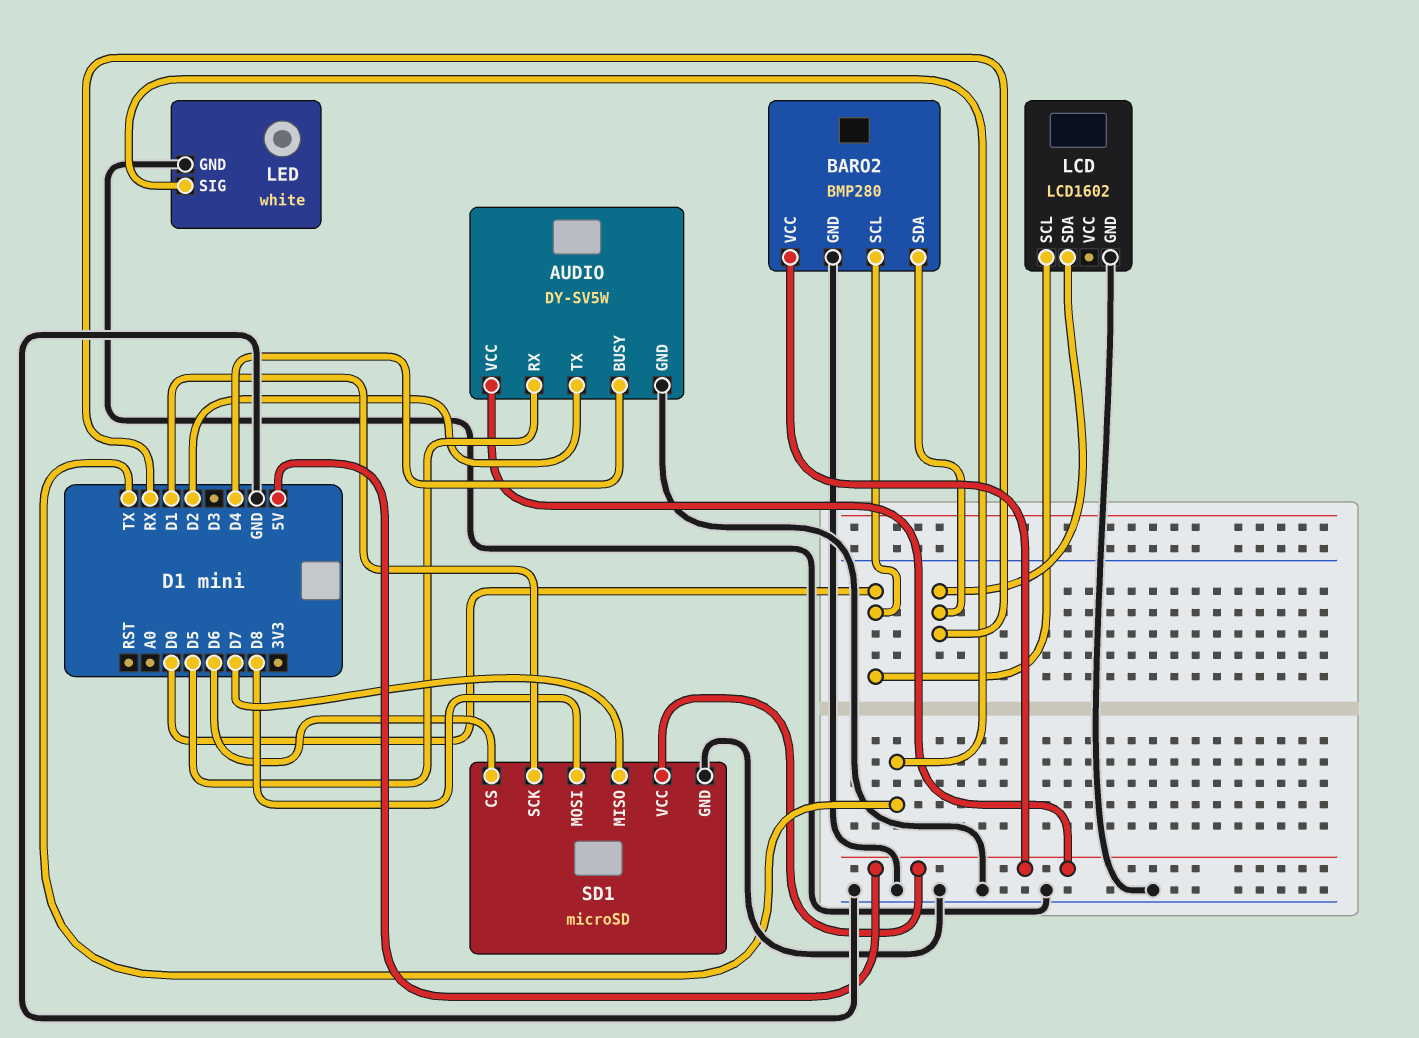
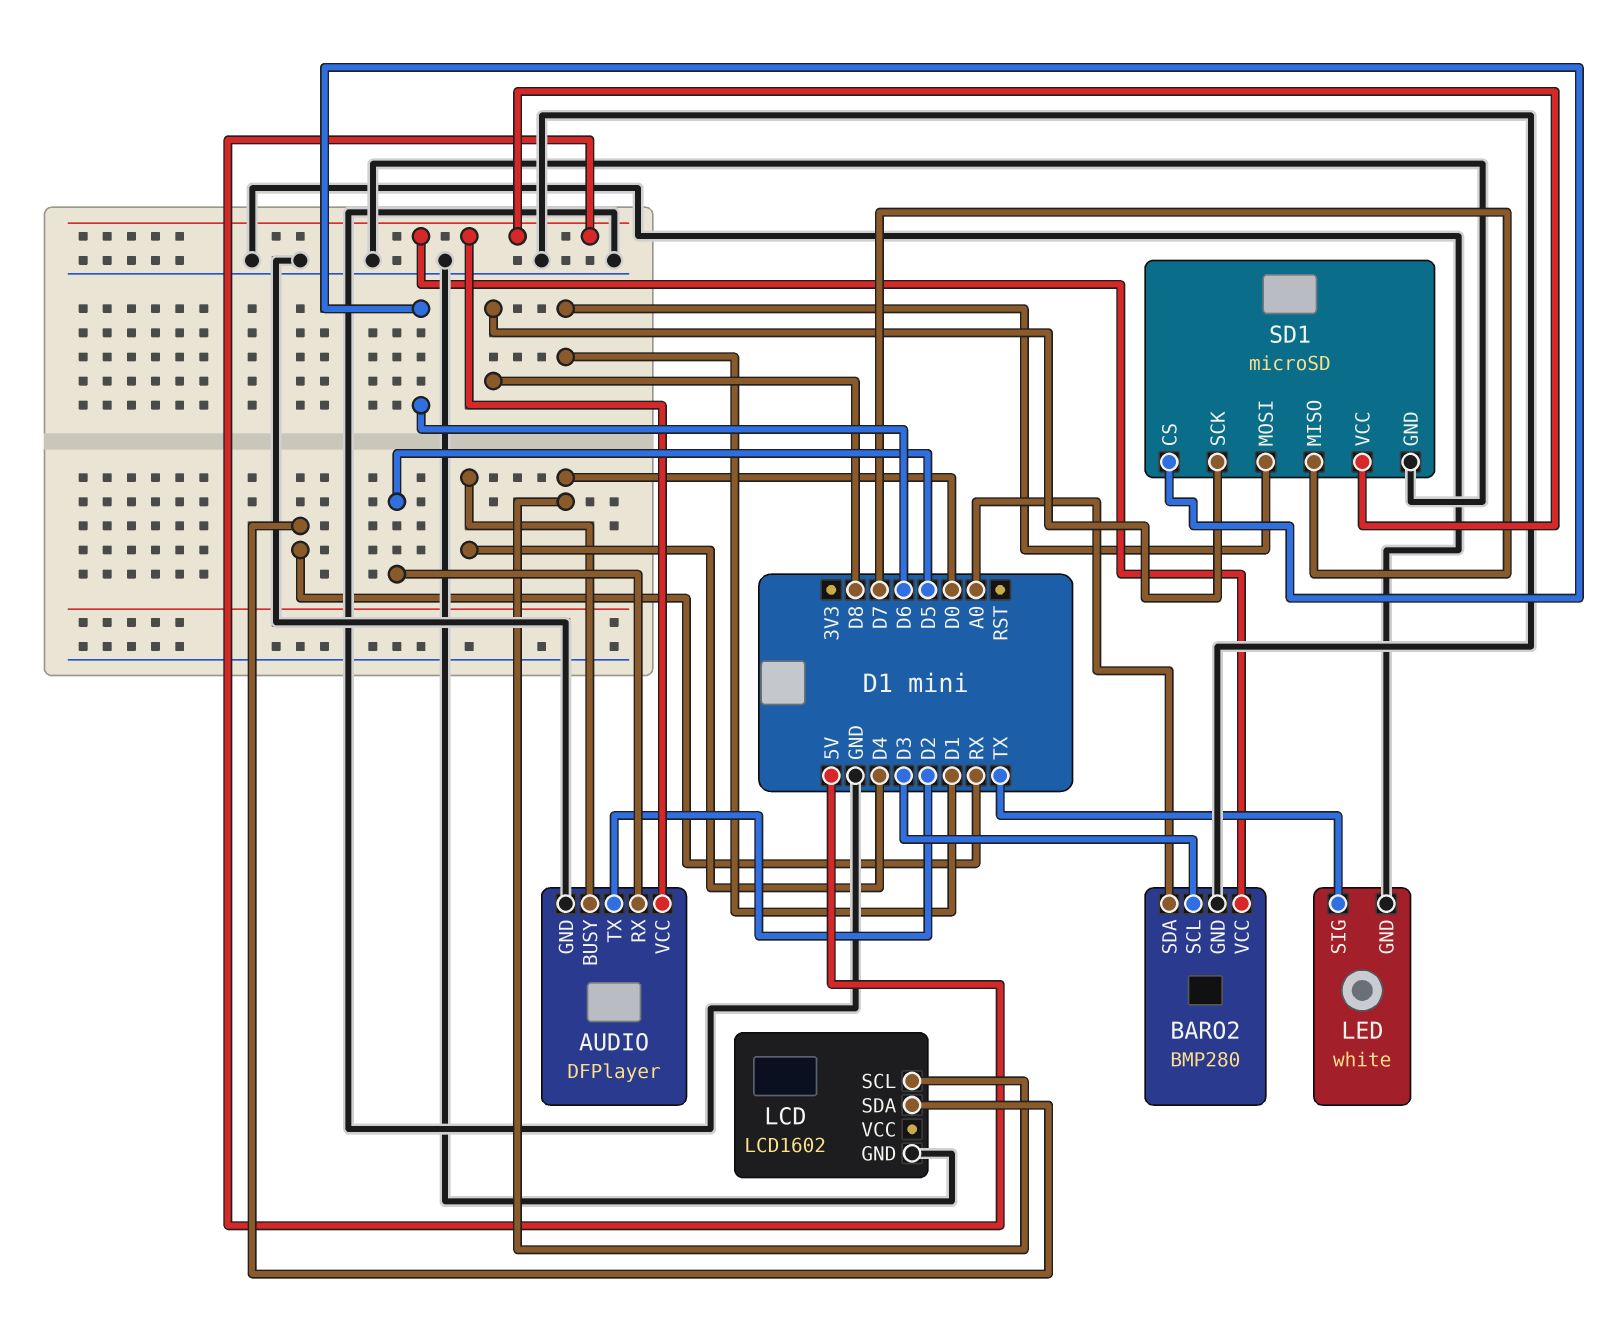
AUDIO: DY-SV5W -> DFPlayer
BARO2 pin SCL: D0 -> D3
BARO2 pin SDA: RX -> A0
SD1 pin MOSI: D8 -> D1
SD1 pin SCK: D1 -> D8

